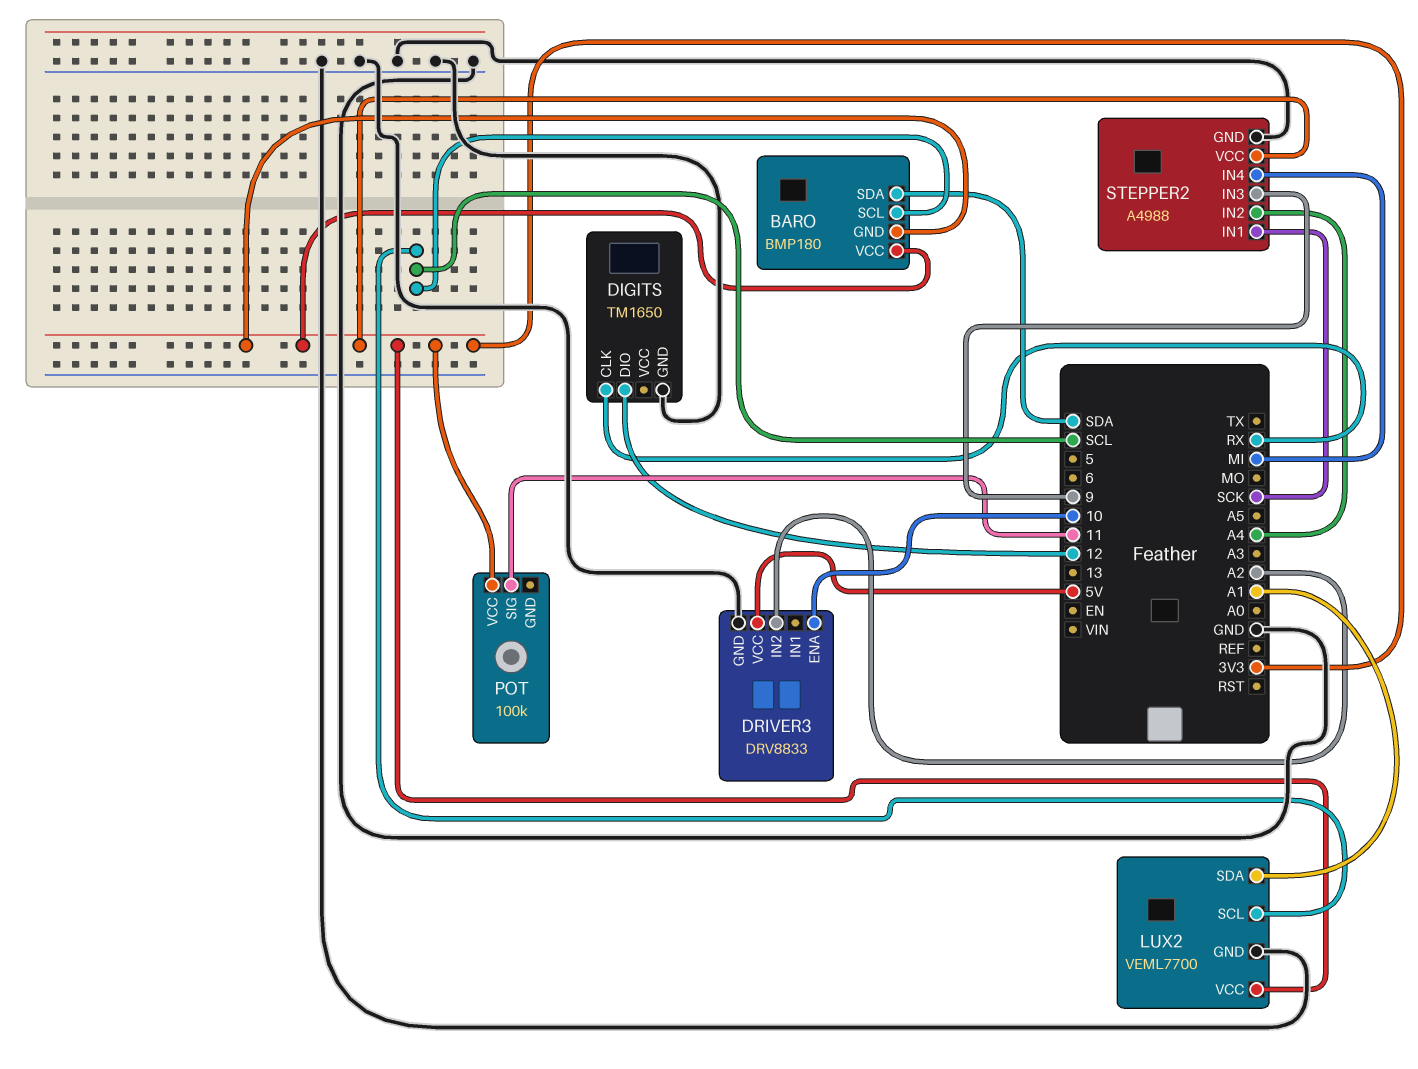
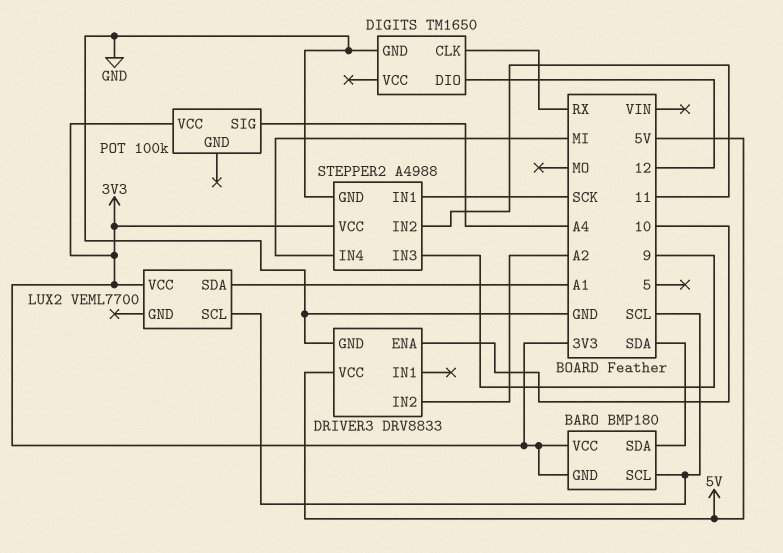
LUX2 pin GND: GND -> none
POT pin SIG: 11 -> A4
STEPPER2 pin IN2: A4 -> 11

